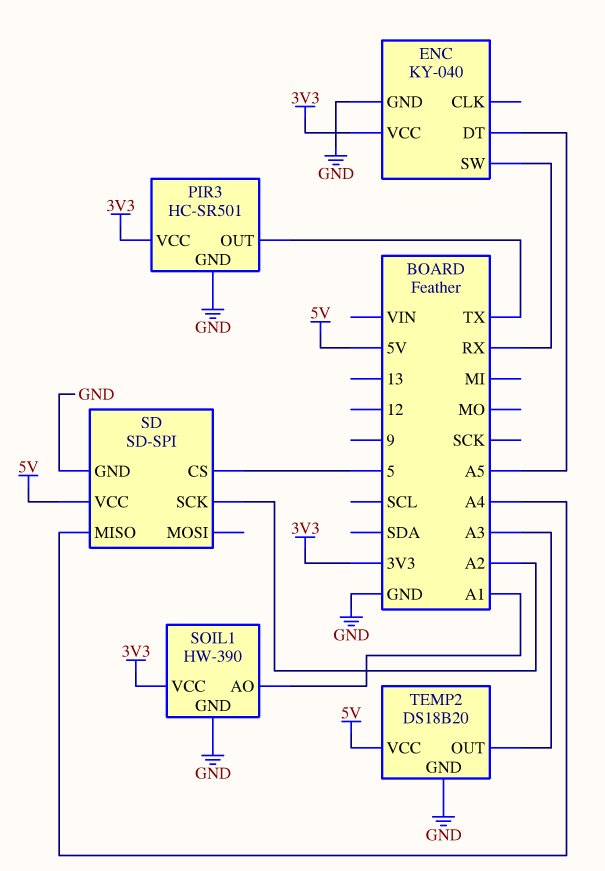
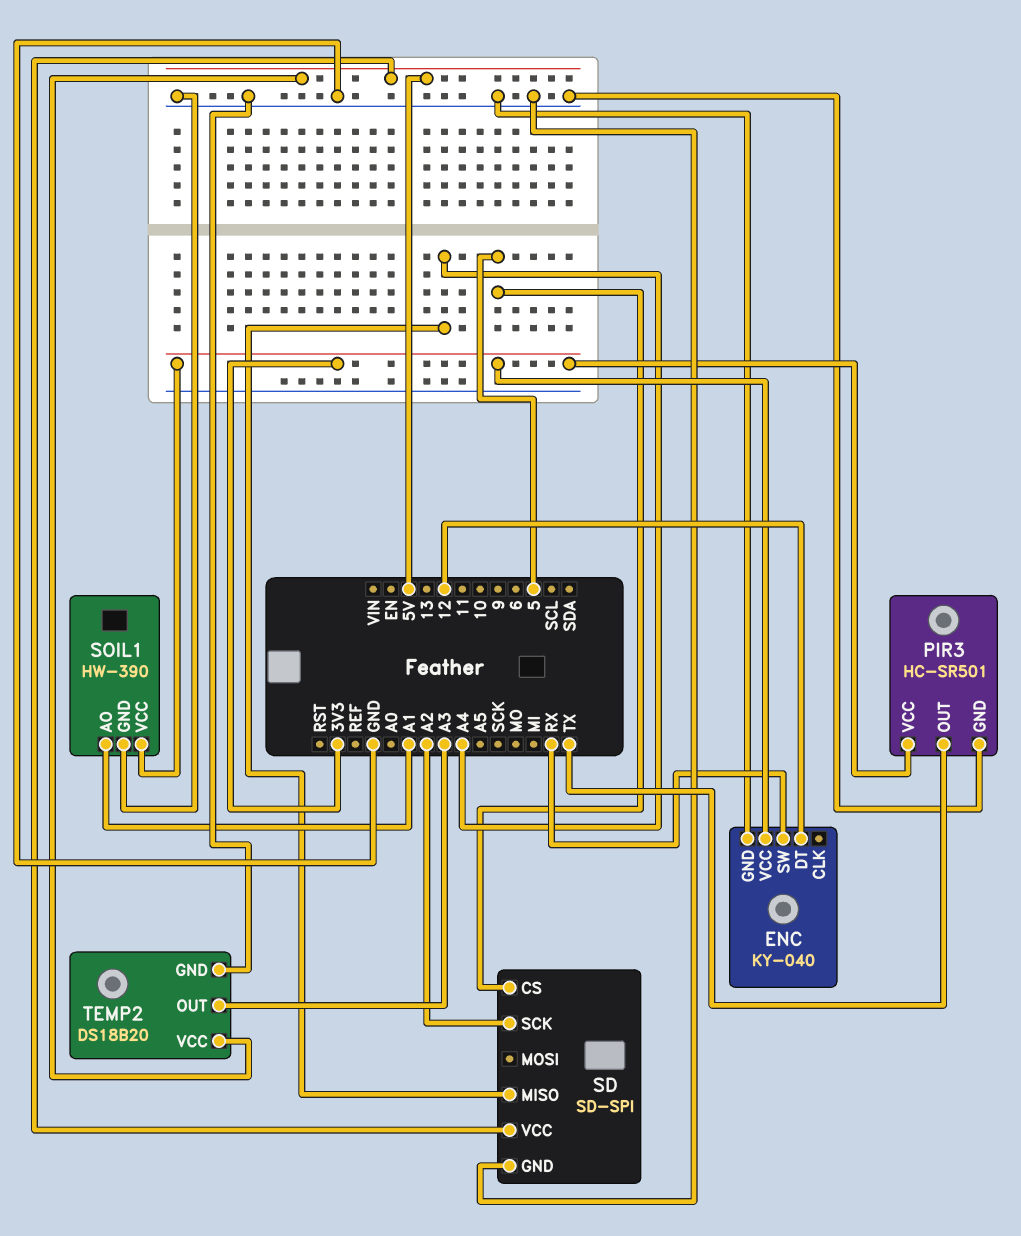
ENC pin DT: A5 -> 12

